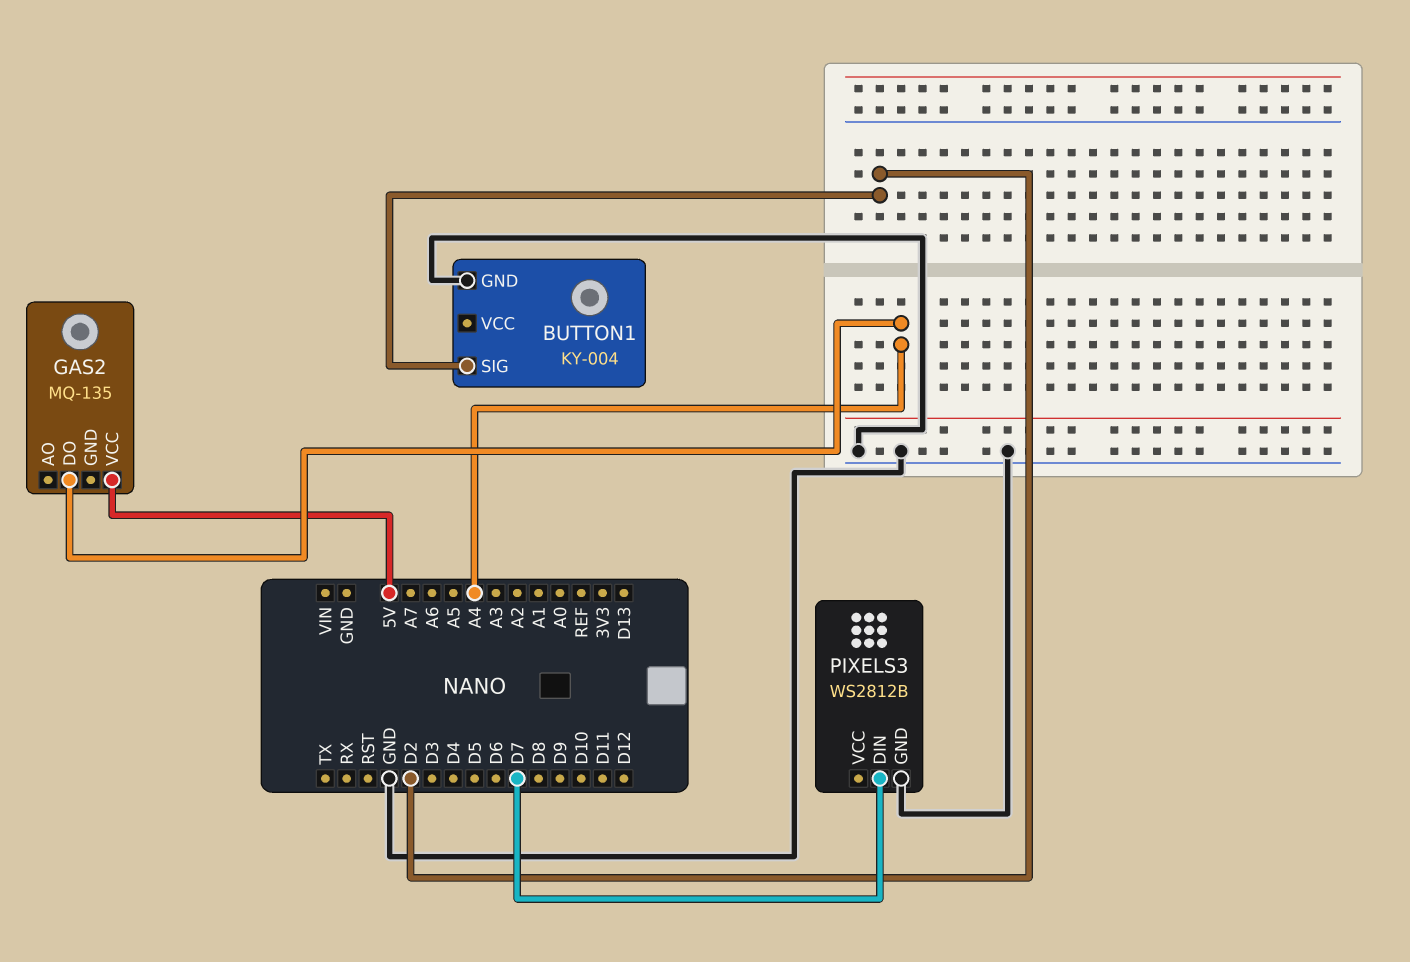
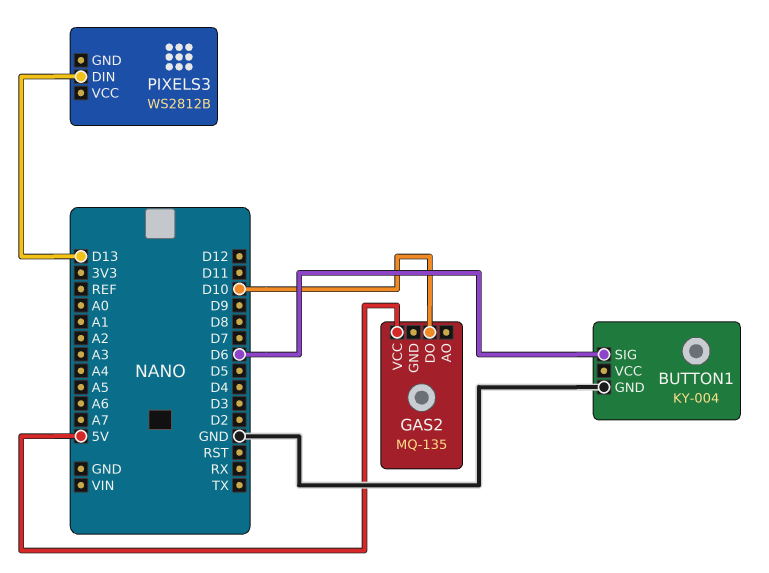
BUTTON1 pin SIG: D2 -> D6
GAS2 pin DO: A4 -> D10
PIXELS3 pin DIN: D7 -> D13
PIXELS3 pin GND: GND -> none

